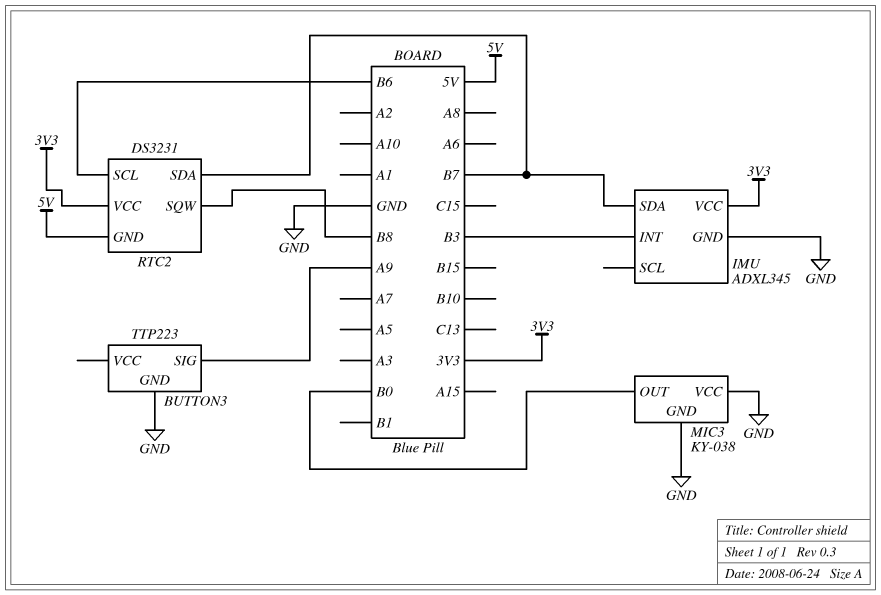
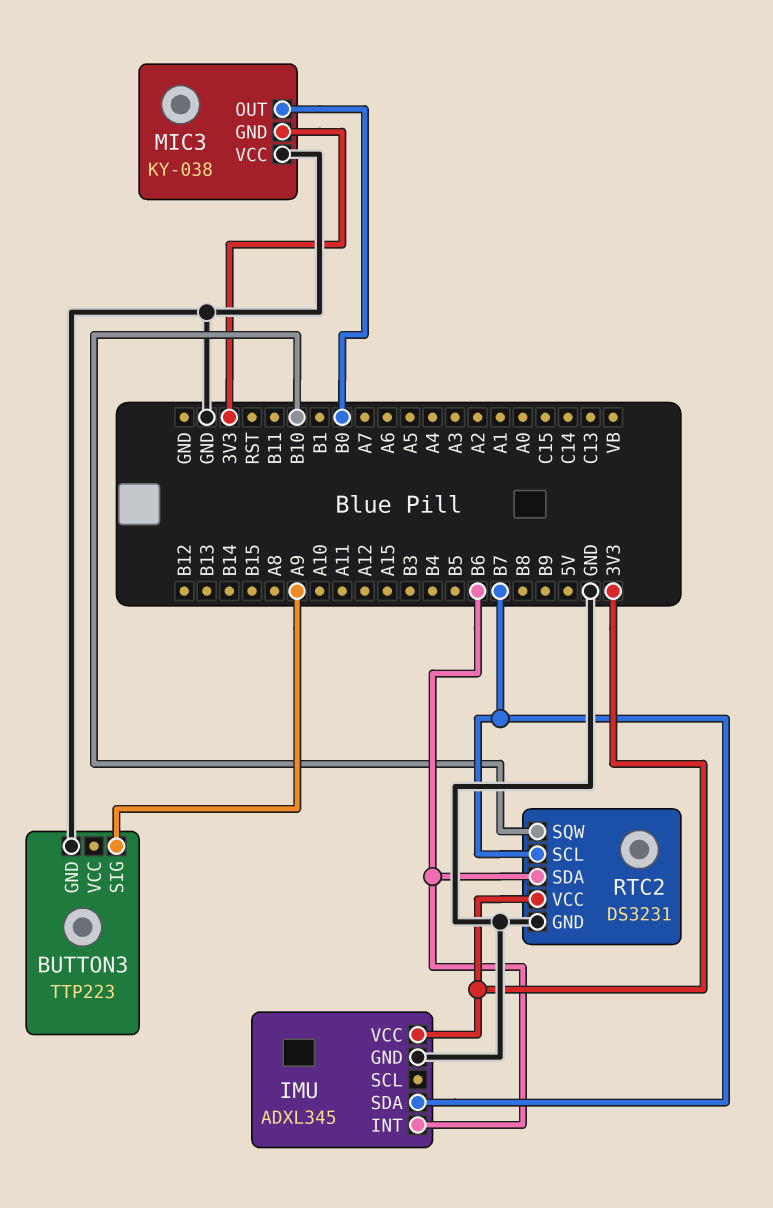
IMU pin INT: B3 -> B6
MIC3 pin GND: GND -> 3V3
RTC2 pin GND: 5V -> GND
RTC2 pin SCL: B6 -> B7
RTC2 pin SDA: B7 -> B6
RTC2 pin SQW: B8 -> B10

